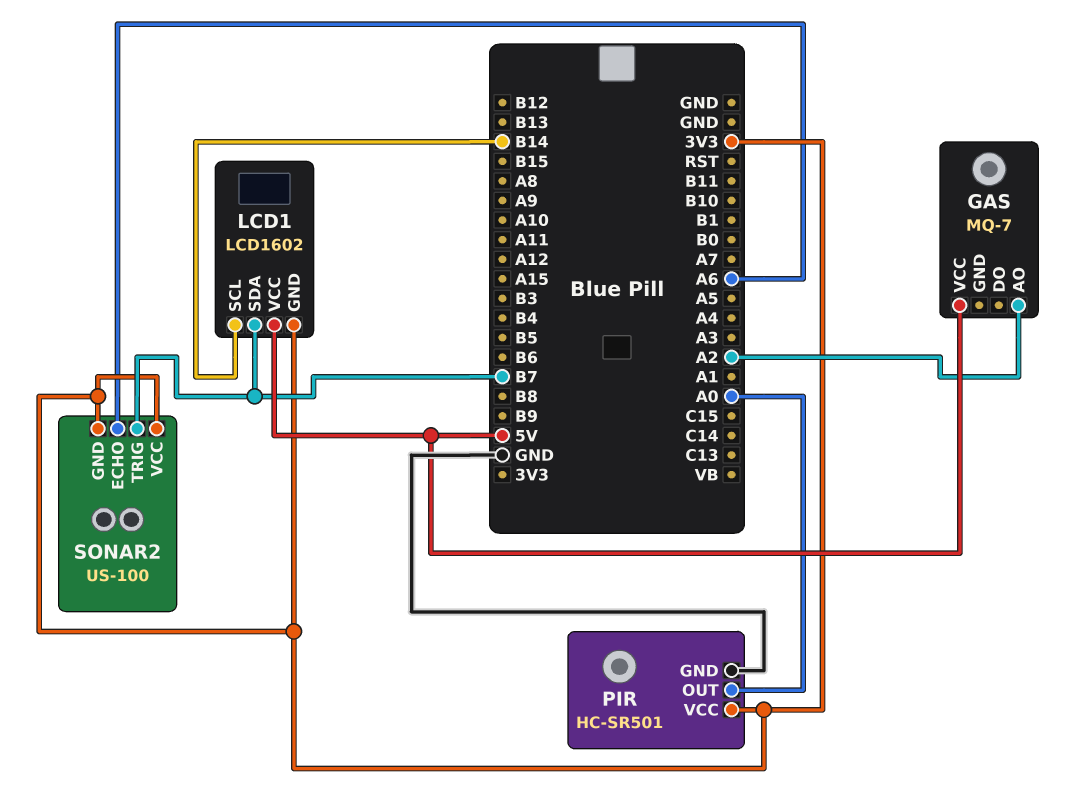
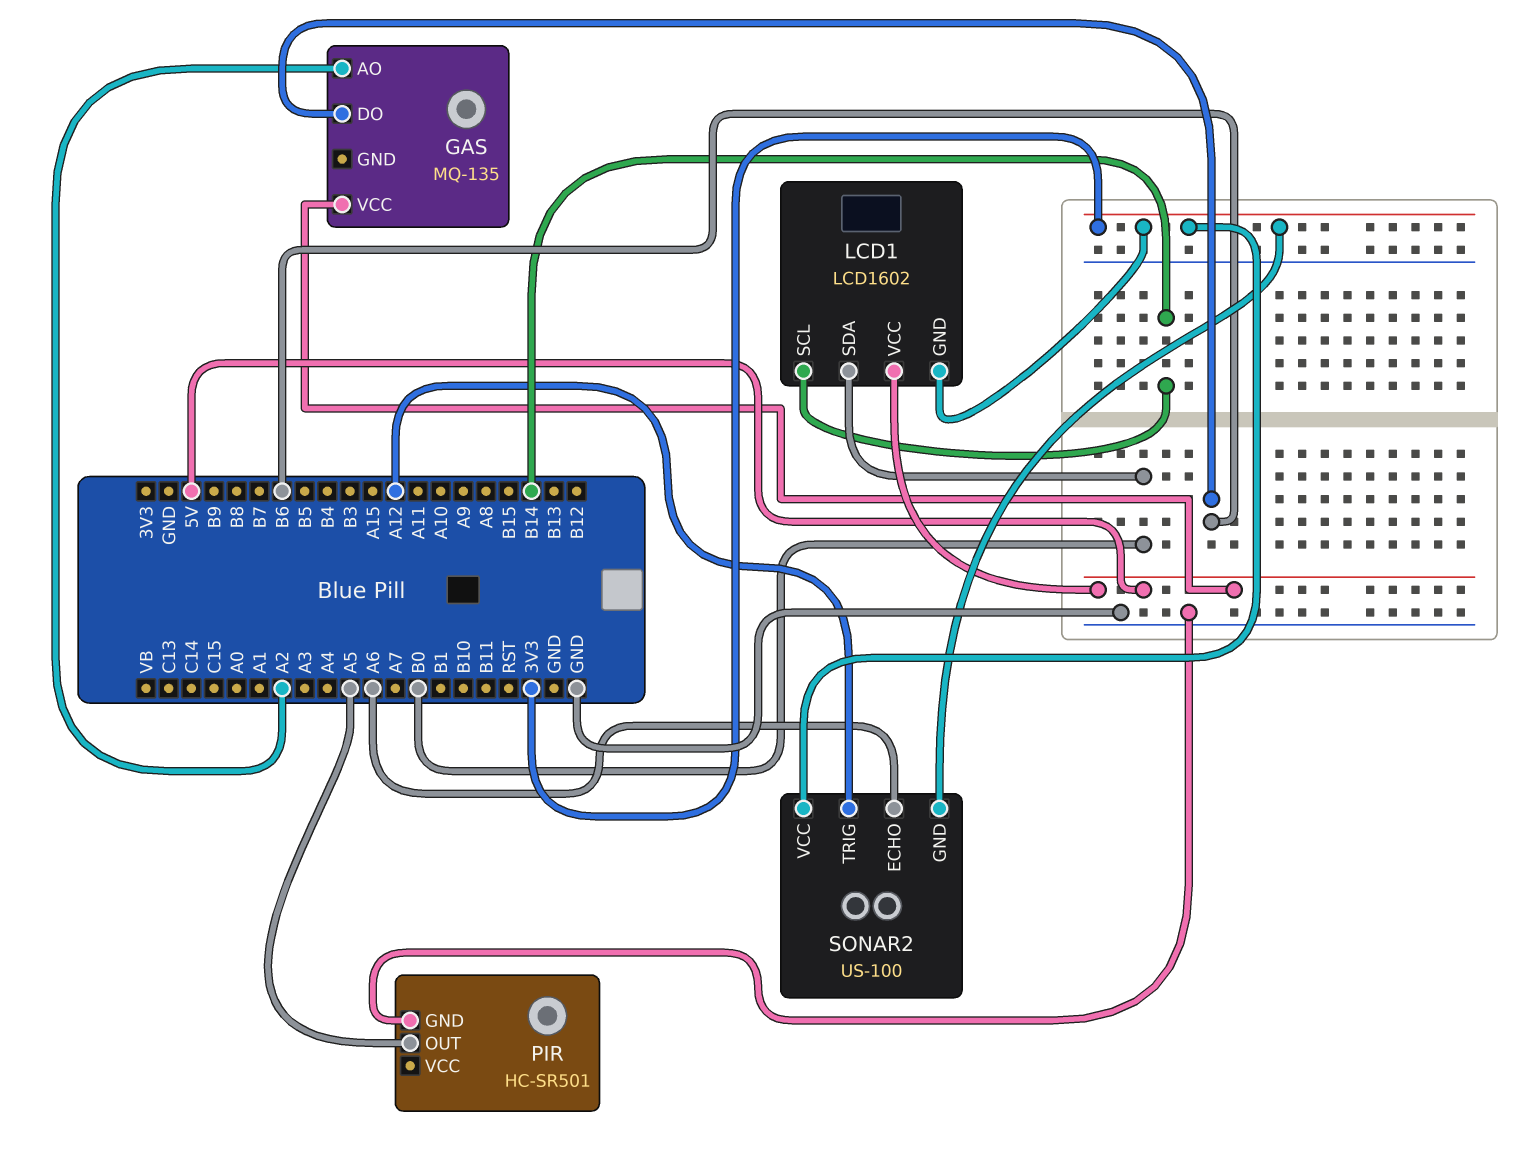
GAS: MQ-7 -> MQ-135
GAS pin DO: none -> B6
LCD1 pin SDA: B7 -> B0
PIR pin OUT: A0 -> A5
PIR pin VCC: 3V3 -> none
SONAR2 pin TRIG: B7 -> A12

